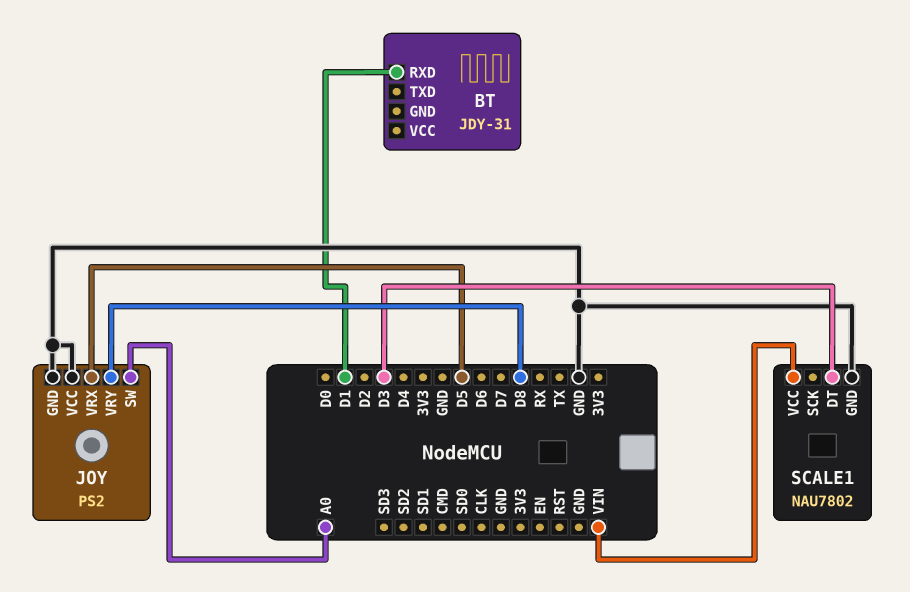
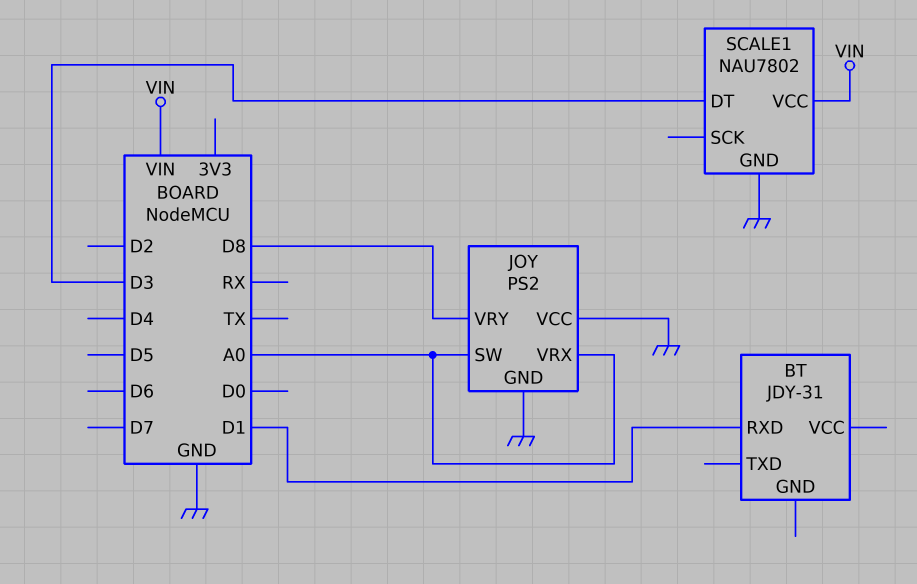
JOY pin VRX: D5 -> A0

